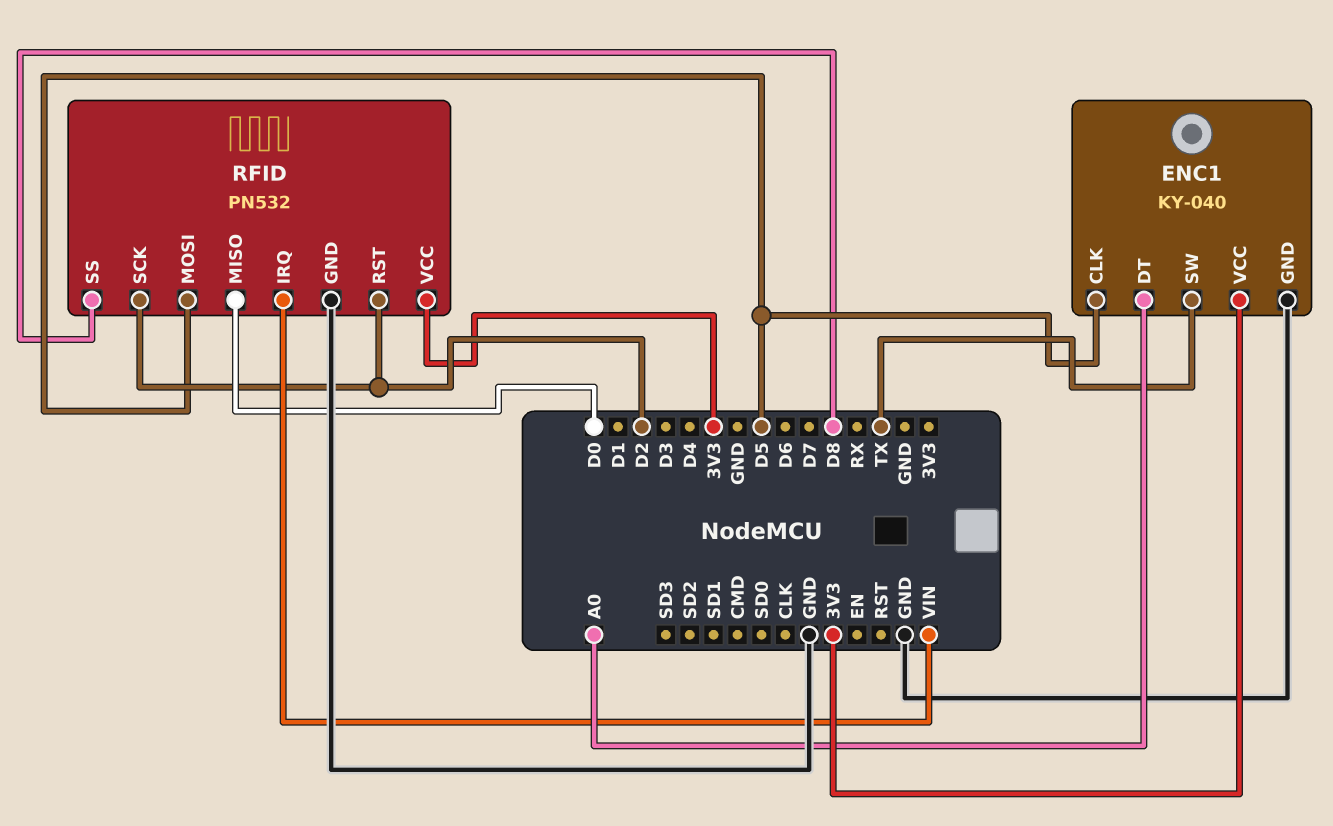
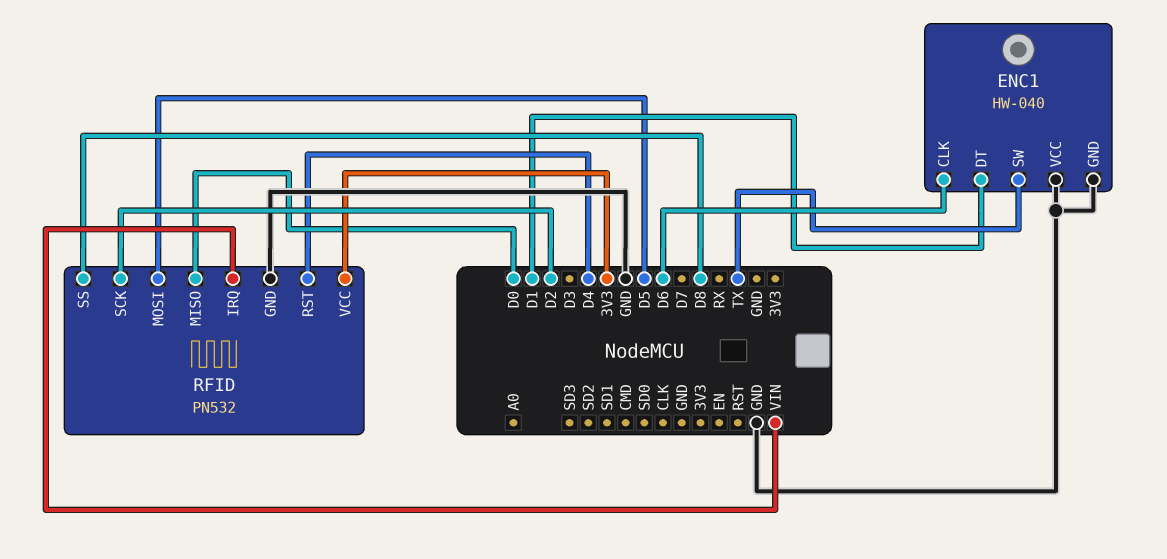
ENC1: KY-040 -> HW-040
ENC1 pin CLK: D5 -> D6
ENC1 pin DT: A0 -> D1
ENC1 pin VCC: 3V3 -> GND
RFID pin RST: D2 -> D4

